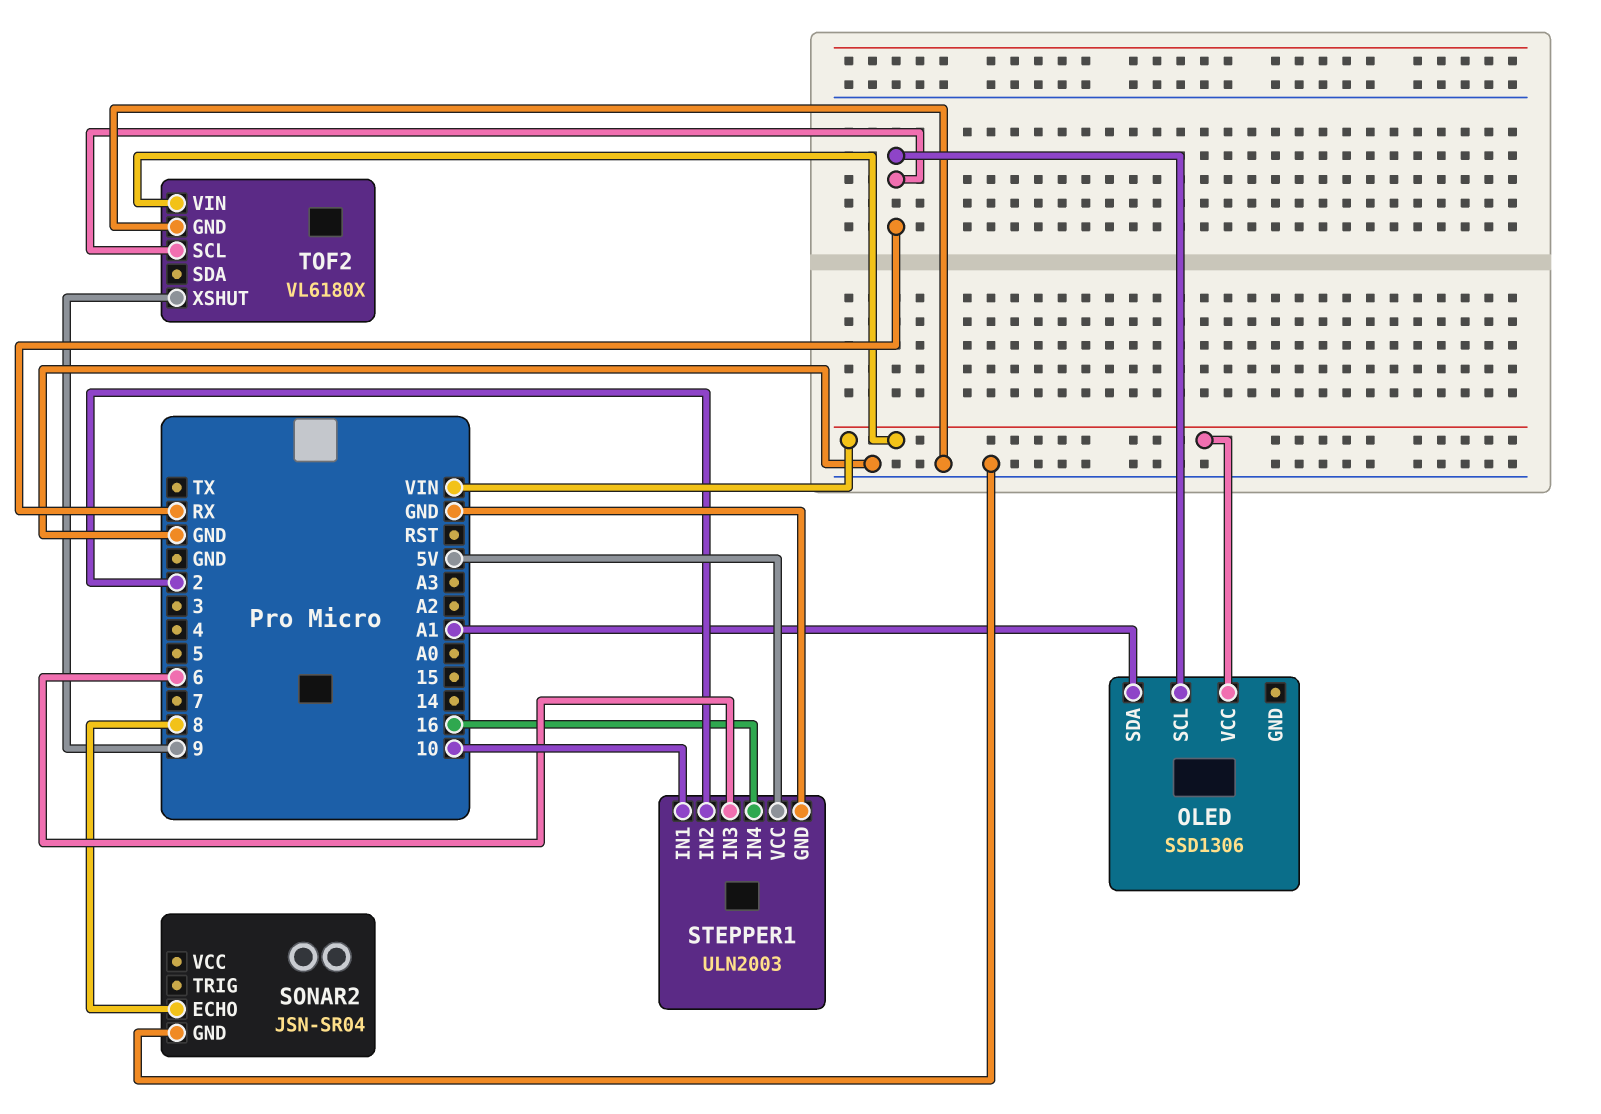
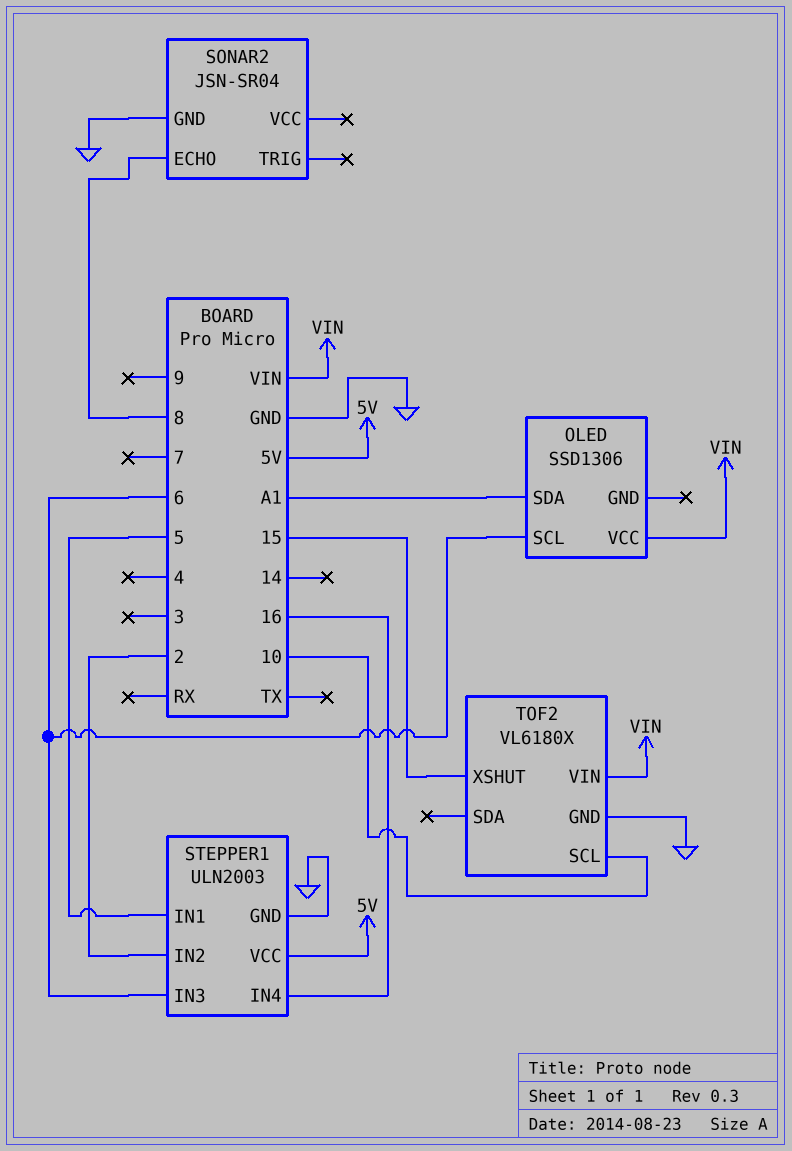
OLED pin SCL: RX -> 6
STEPPER1 pin IN1: 10 -> 5
TOF2 pin SCL: RX -> 10
TOF2 pin XSHUT: 9 -> 15

